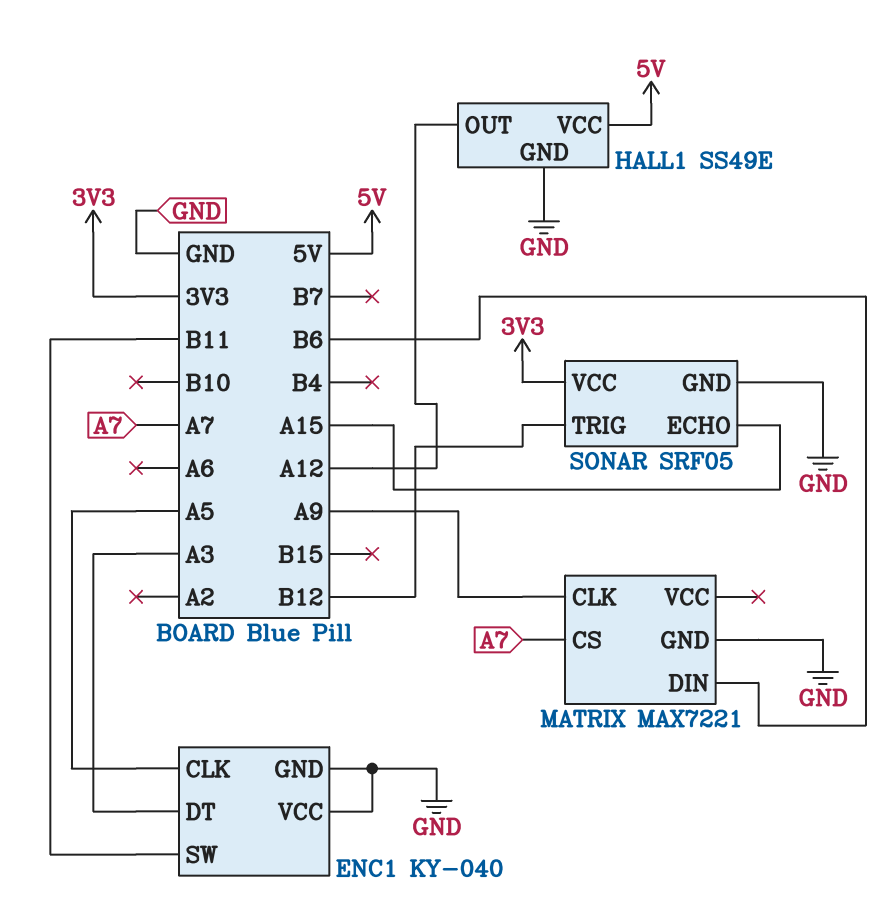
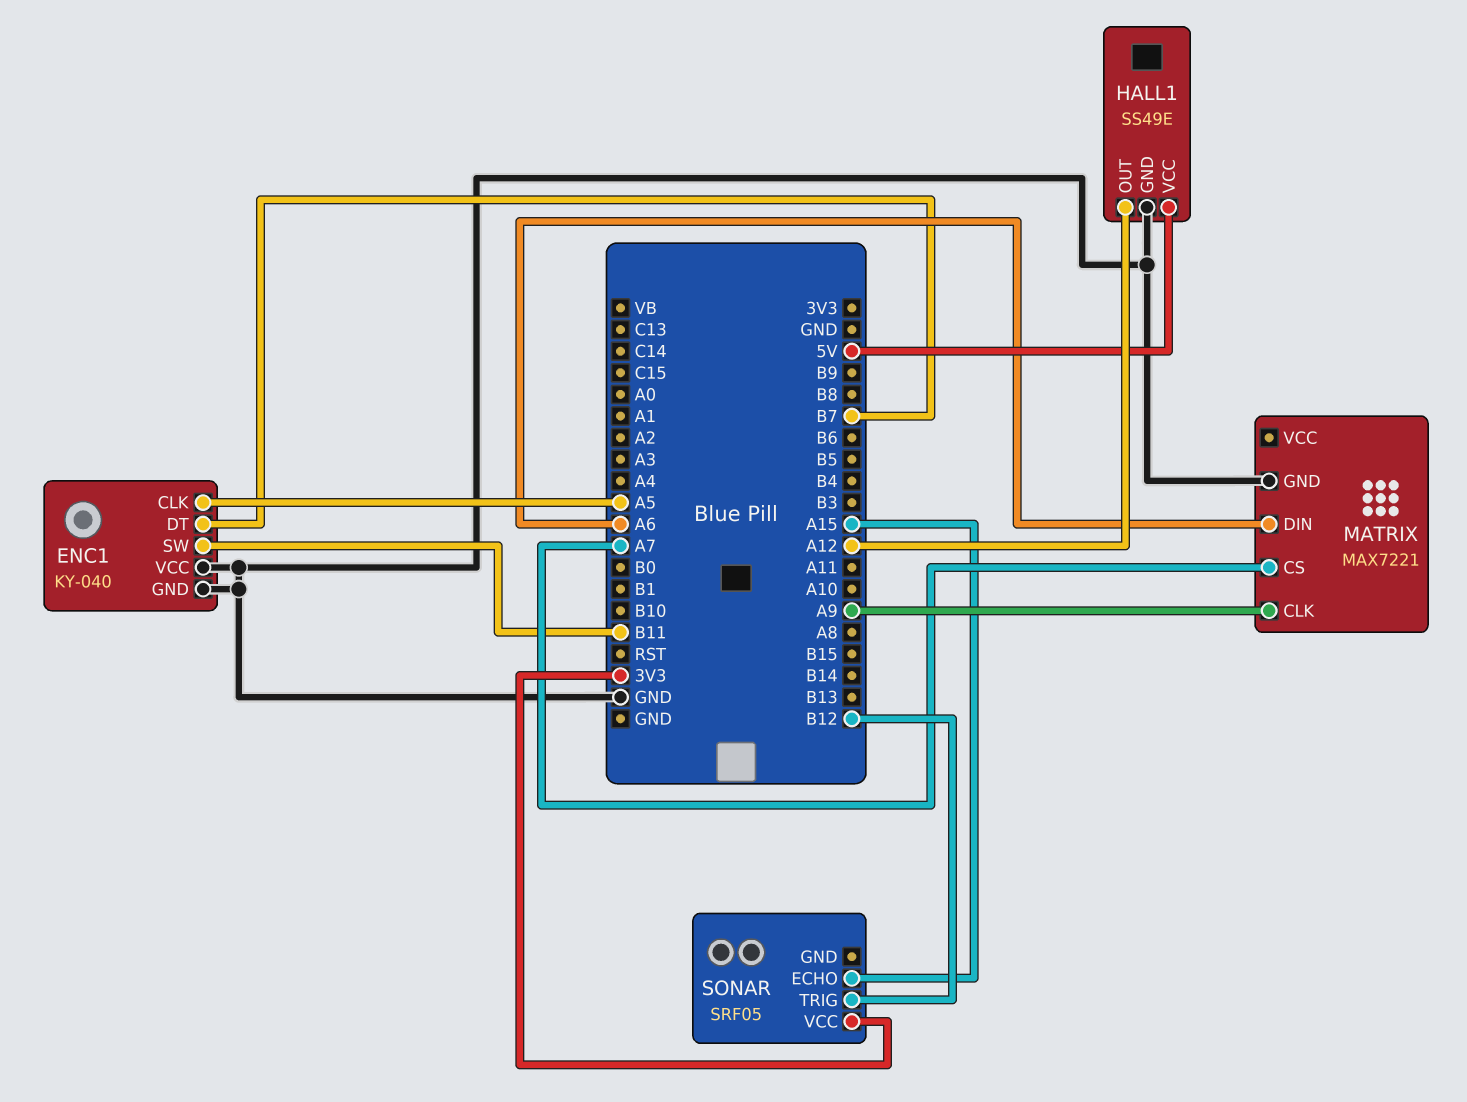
ENC1 pin DT: A3 -> B7
MATRIX pin DIN: B6 -> A6
SONAR pin GND: GND -> none

